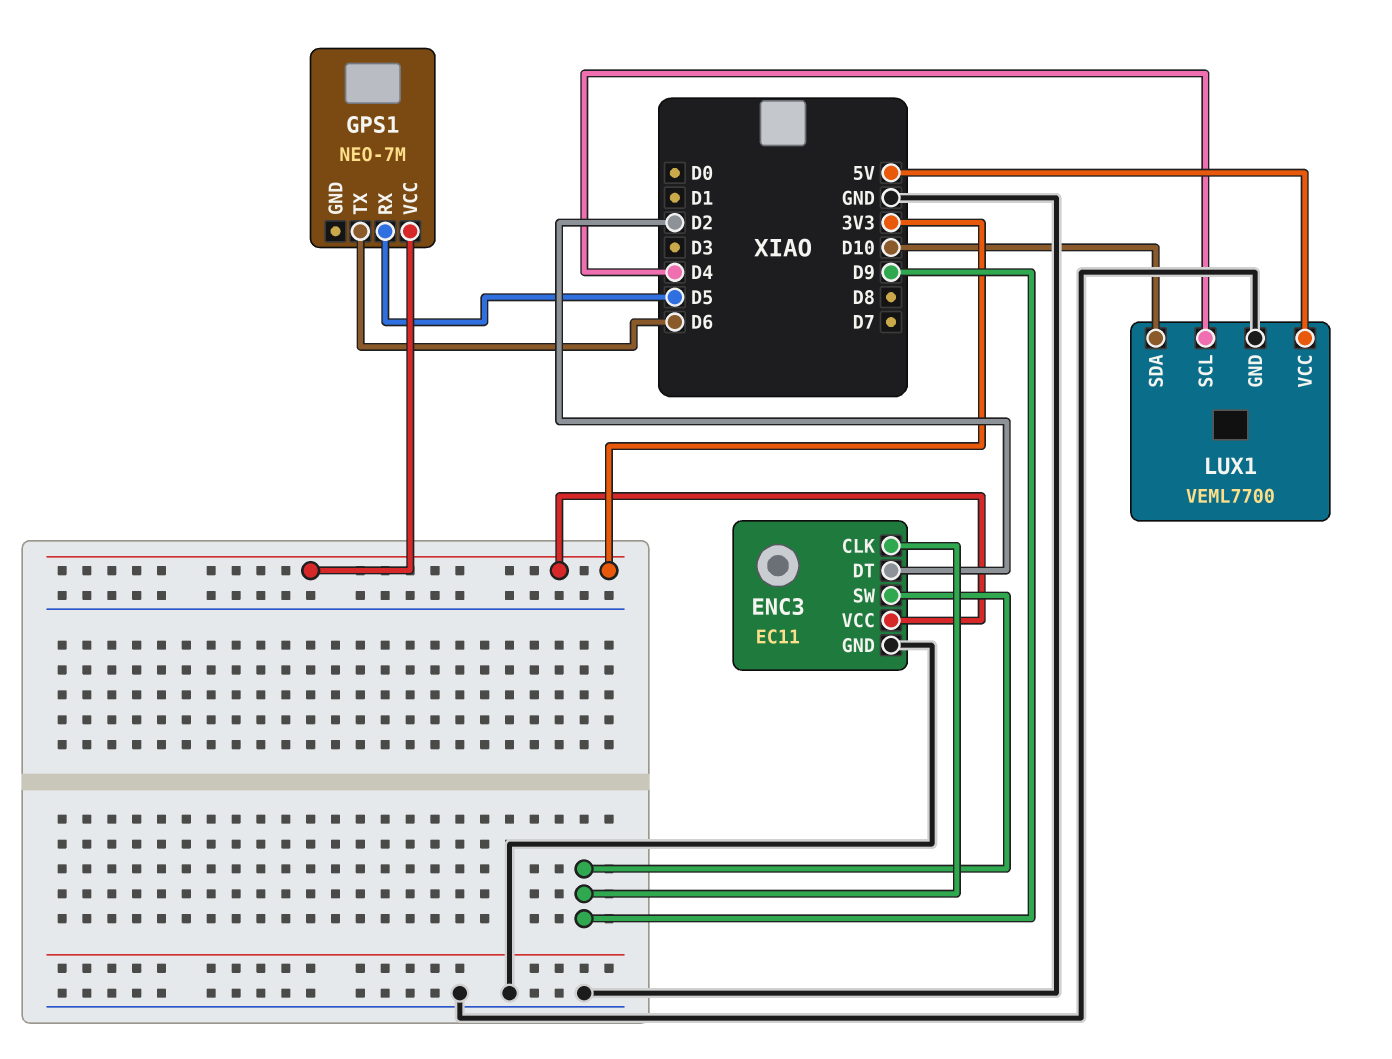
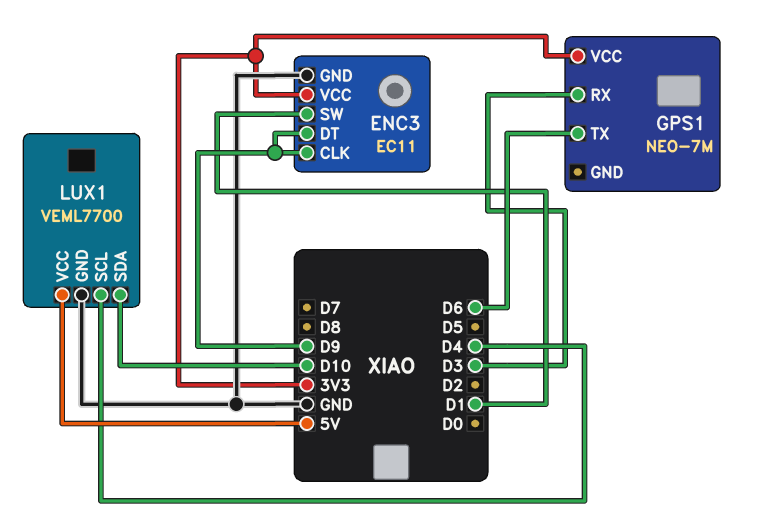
ENC3 pin DT: D2 -> D9
ENC3 pin SW: D9 -> D1
GPS1 pin RX: D5 -> D3

